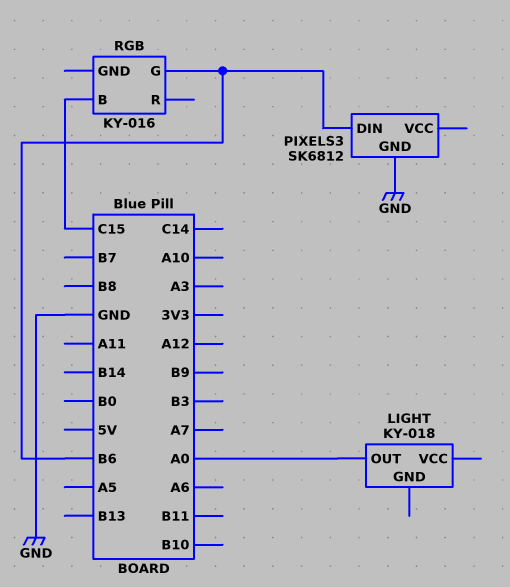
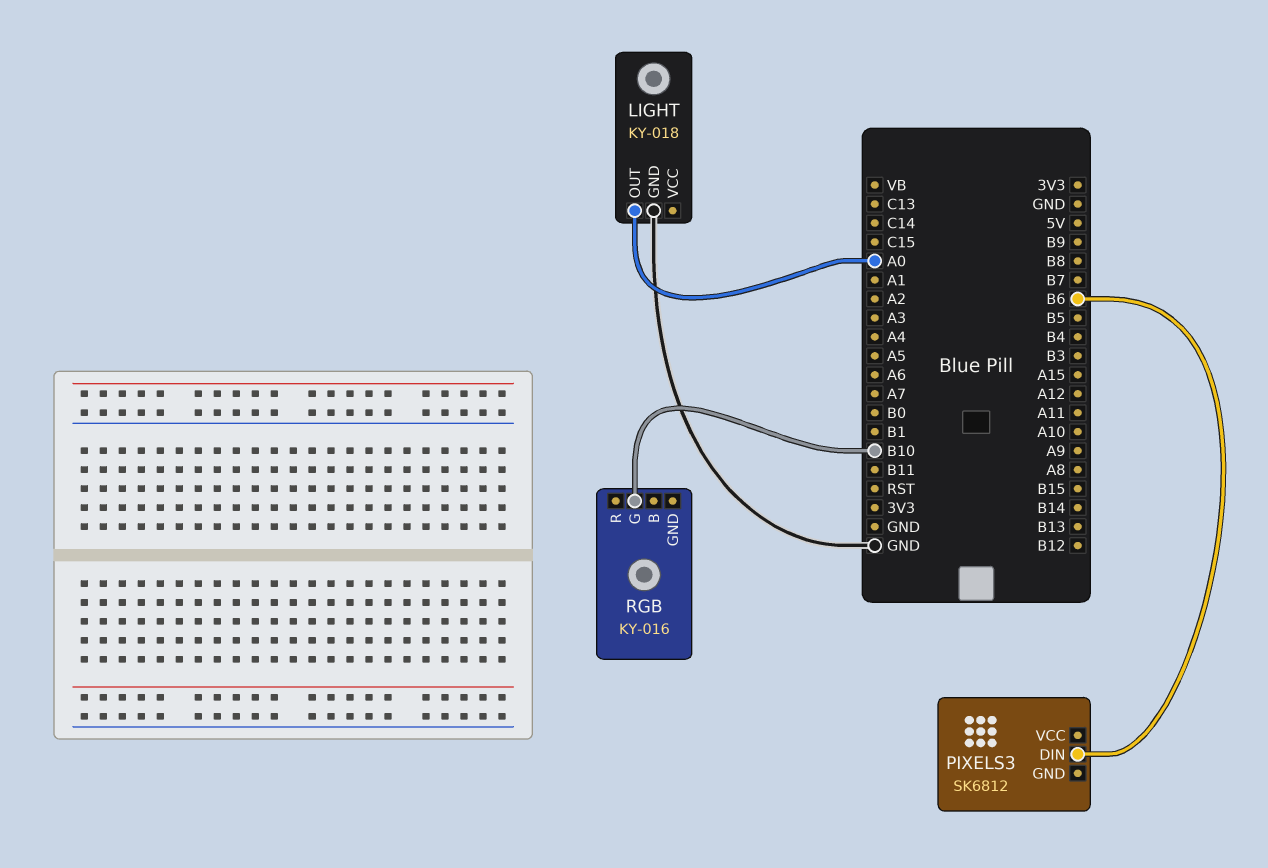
LIGHT pin GND: none -> GND
PIXELS3 pin GND: GND -> none
RGB pin B: C15 -> none
RGB pin G: B6 -> B10

